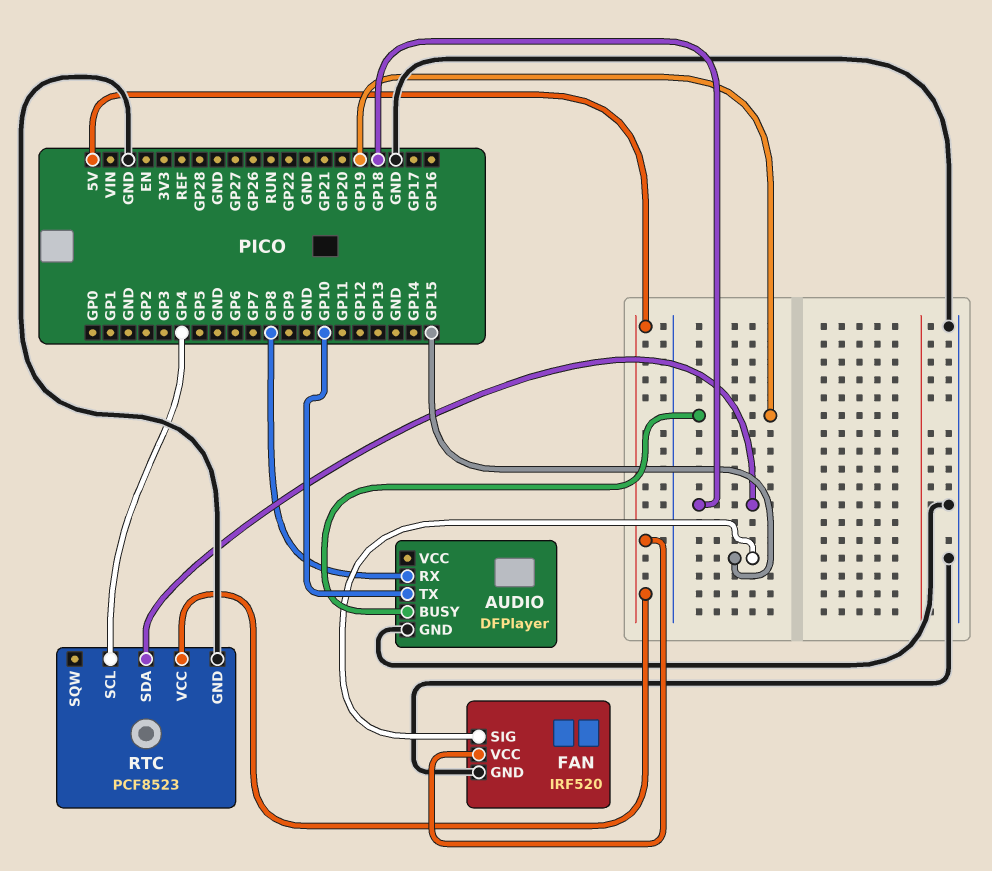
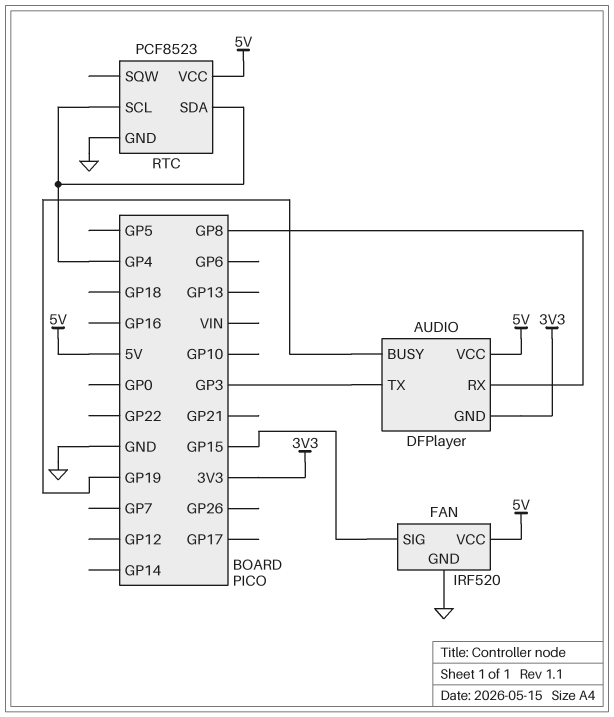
AUDIO pin GND: GND -> 3V3
AUDIO pin TX: GP10 -> GP3
AUDIO pin VCC: none -> 5V
RTC pin SDA: GP18 -> GP4

